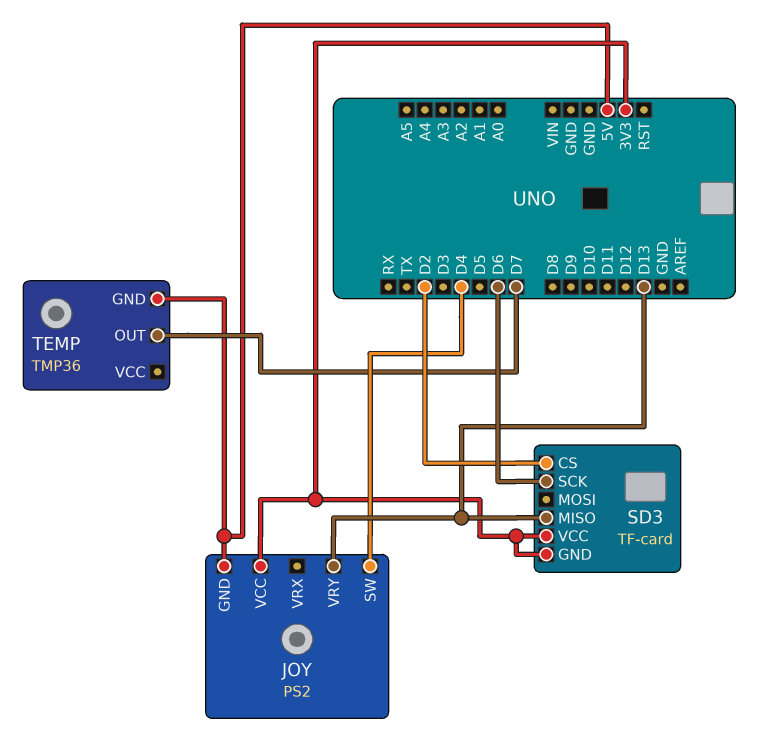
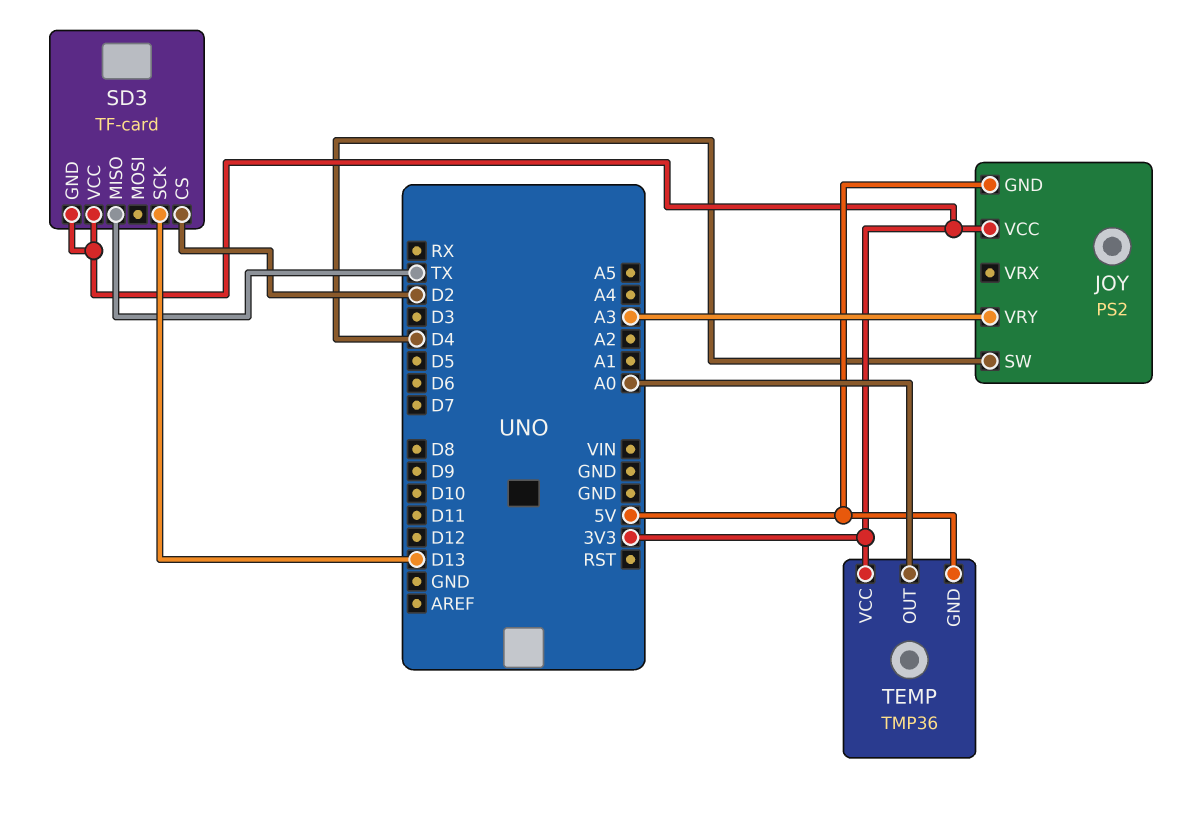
JOY pin VRY: D13 -> A3
SD3 pin MISO: D13 -> TX
SD3 pin SCK: D6 -> D13
TEMP pin OUT: D7 -> A0
TEMP pin VCC: none -> 3V3

